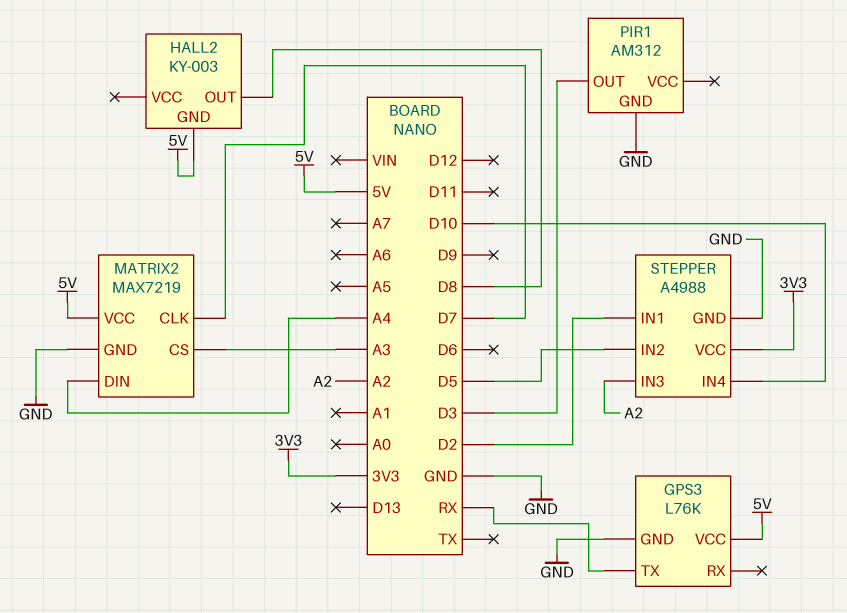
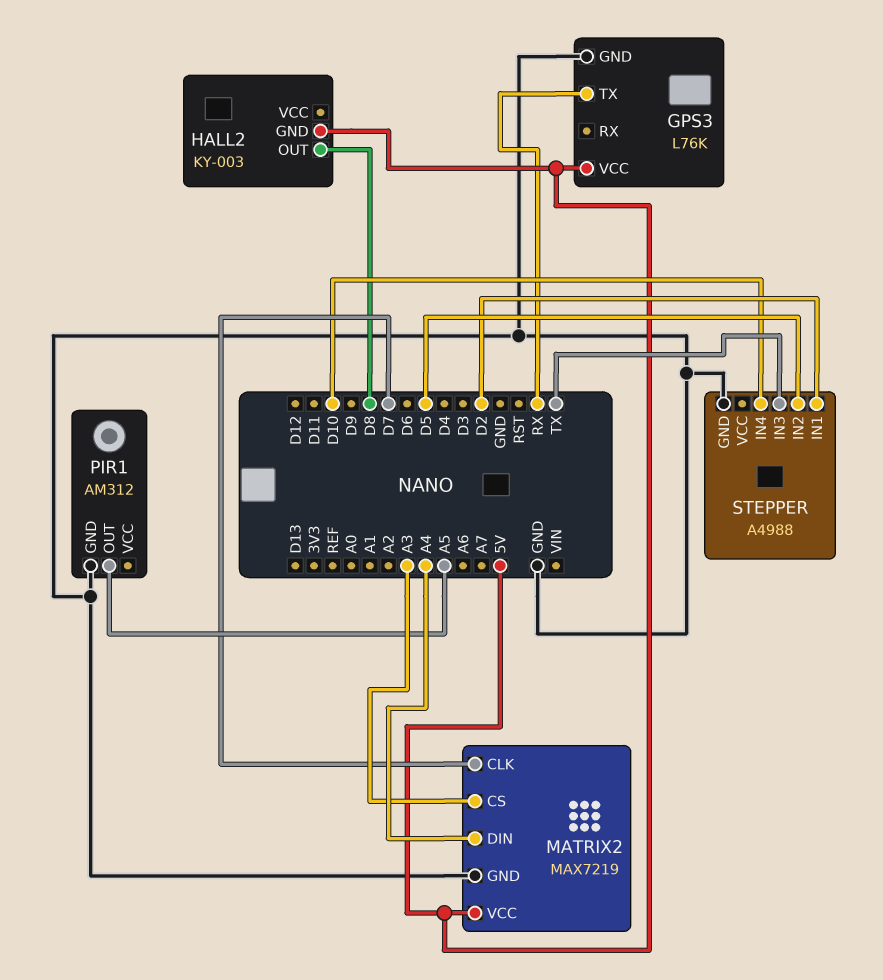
PIR1 pin OUT: D3 -> A5
STEPPER pin IN3: A2 -> TX
STEPPER pin VCC: 3V3 -> none

